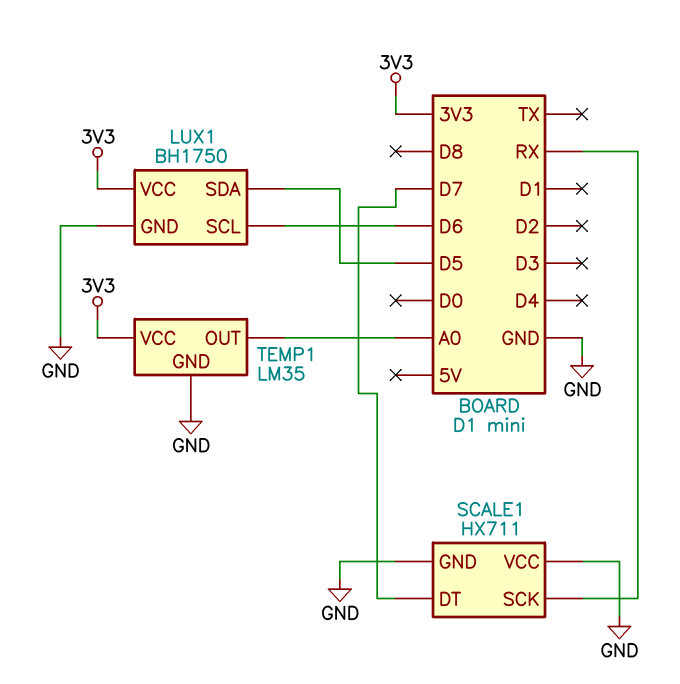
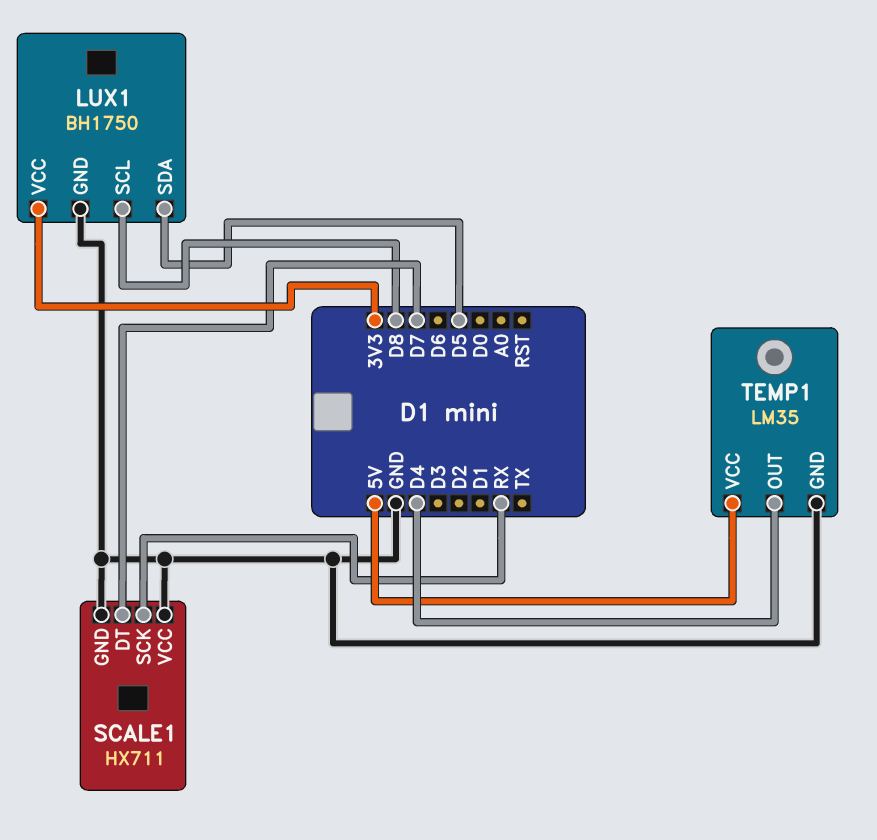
LUX1 pin SCL: D6 -> D8
TEMP1 pin OUT: A0 -> D4
TEMP1 pin VCC: 3V3 -> 5V

